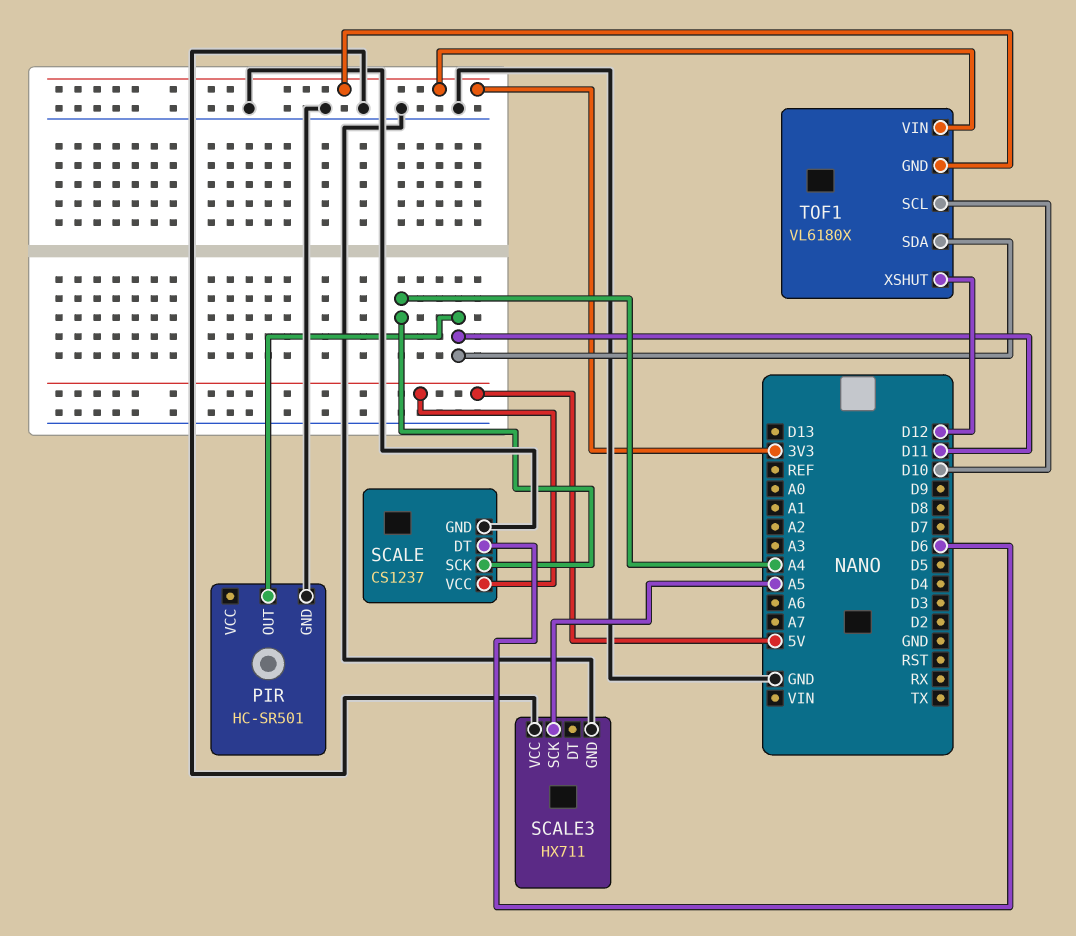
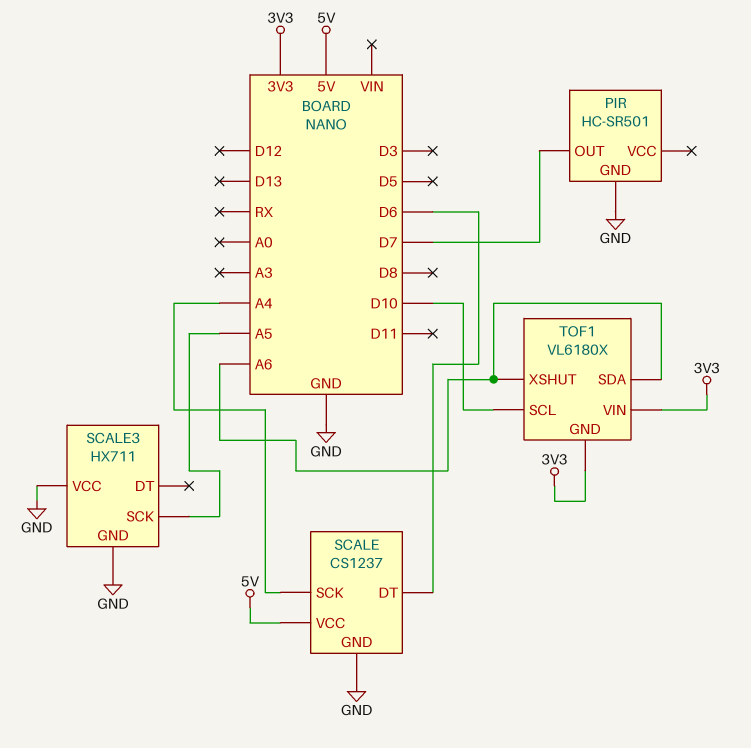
PIR pin OUT: D11 -> D7
TOF1 pin SDA: D11 -> A6
TOF1 pin XSHUT: D12 -> A6

